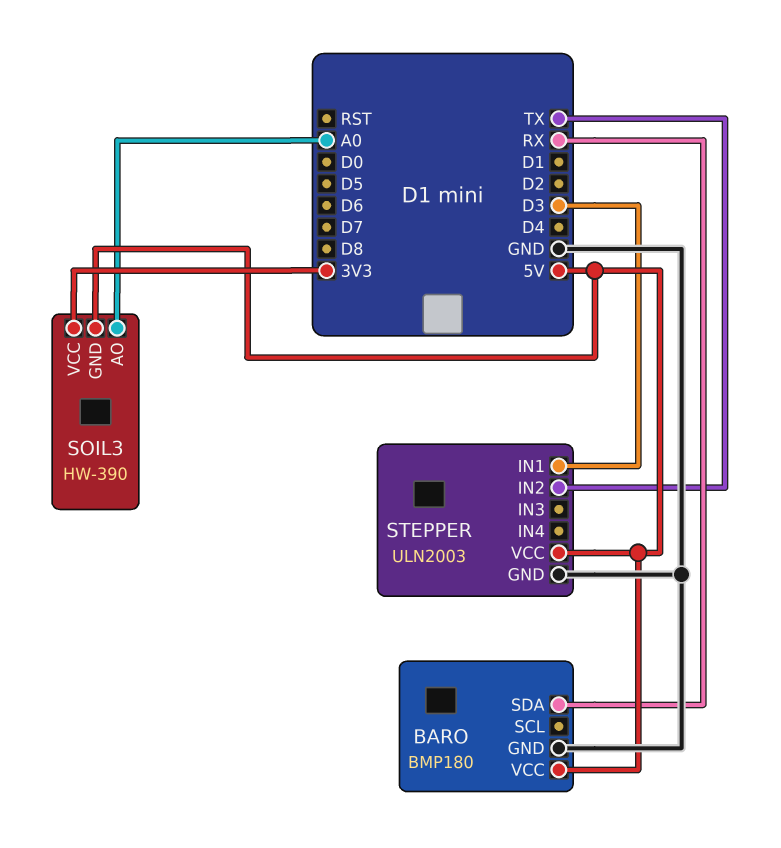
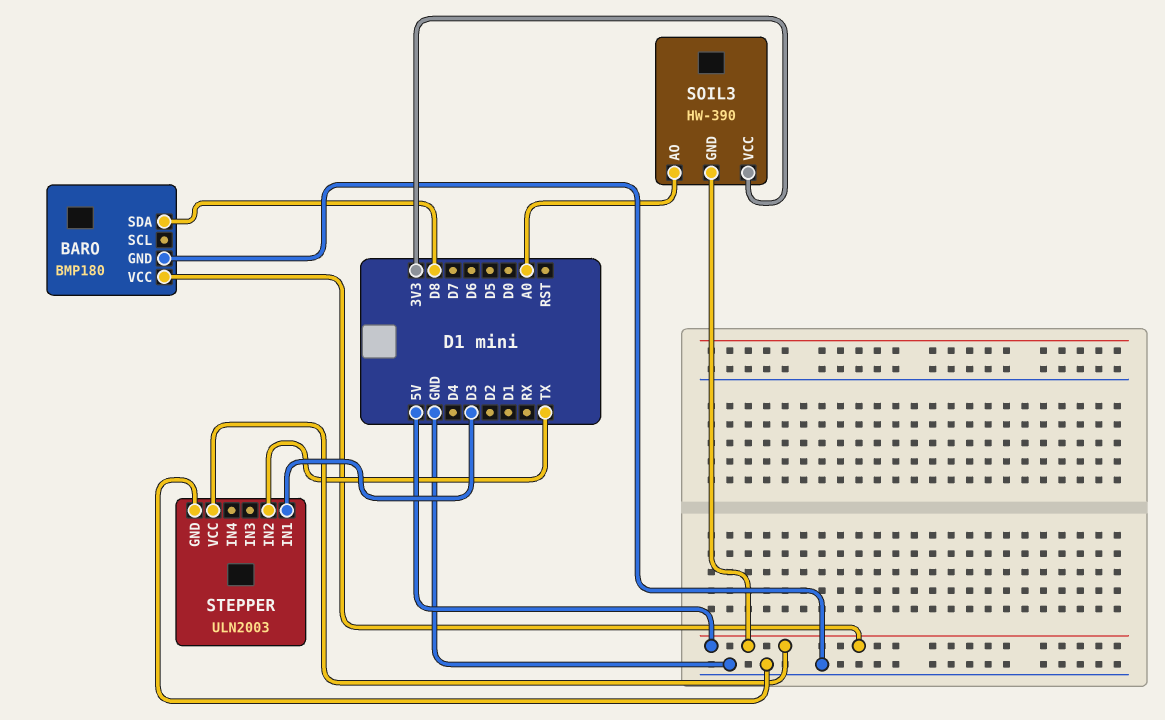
BARO pin SDA: RX -> D8

